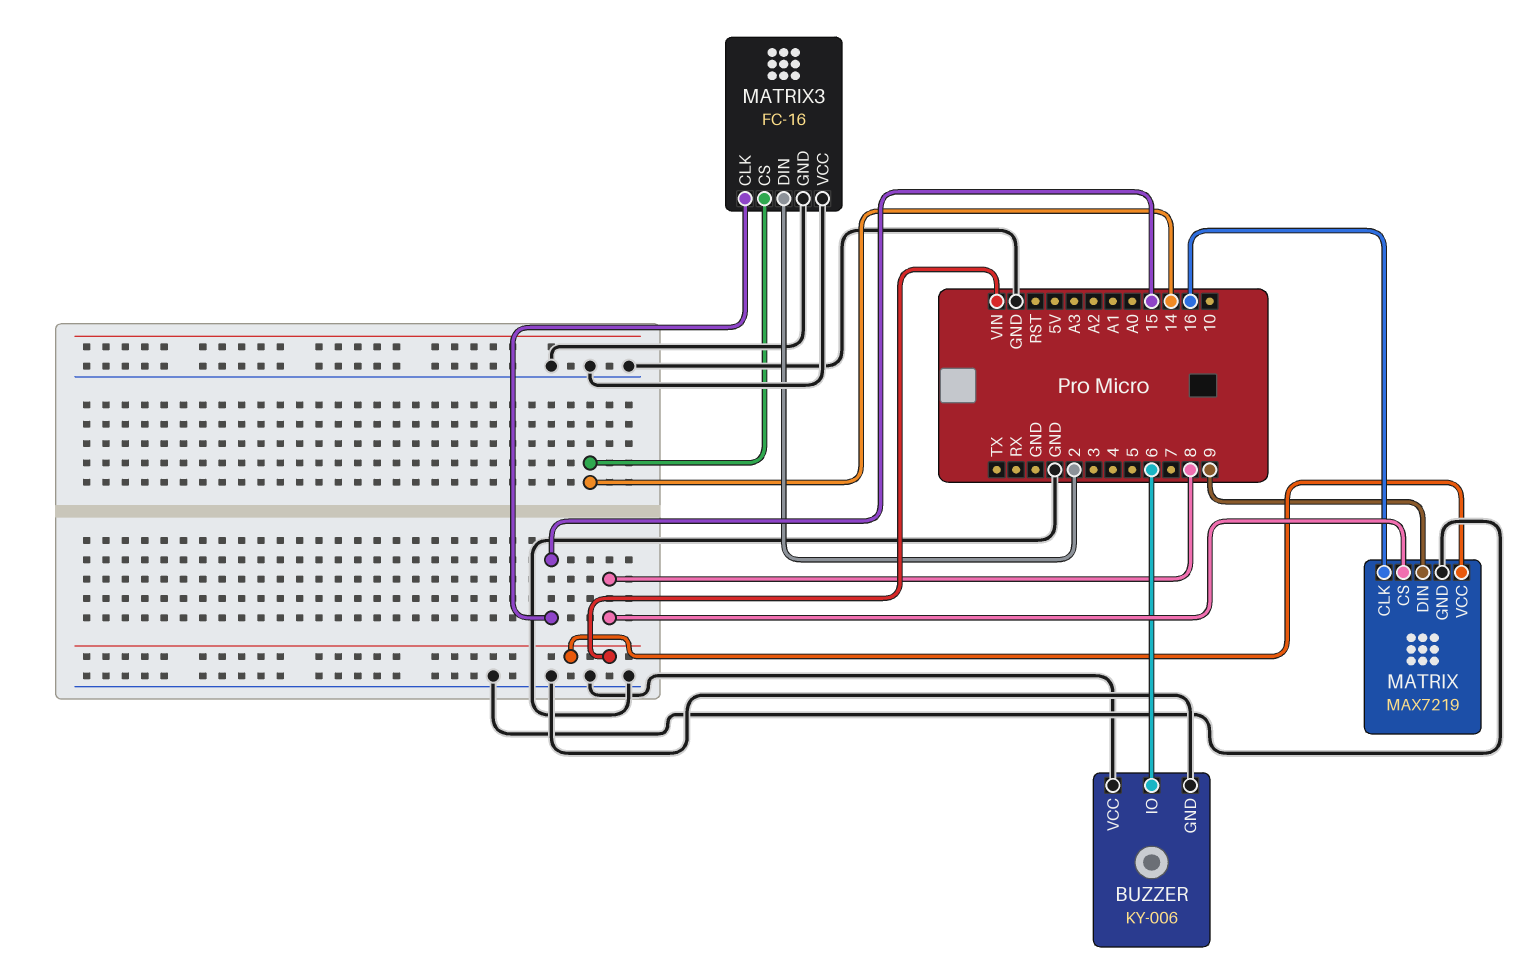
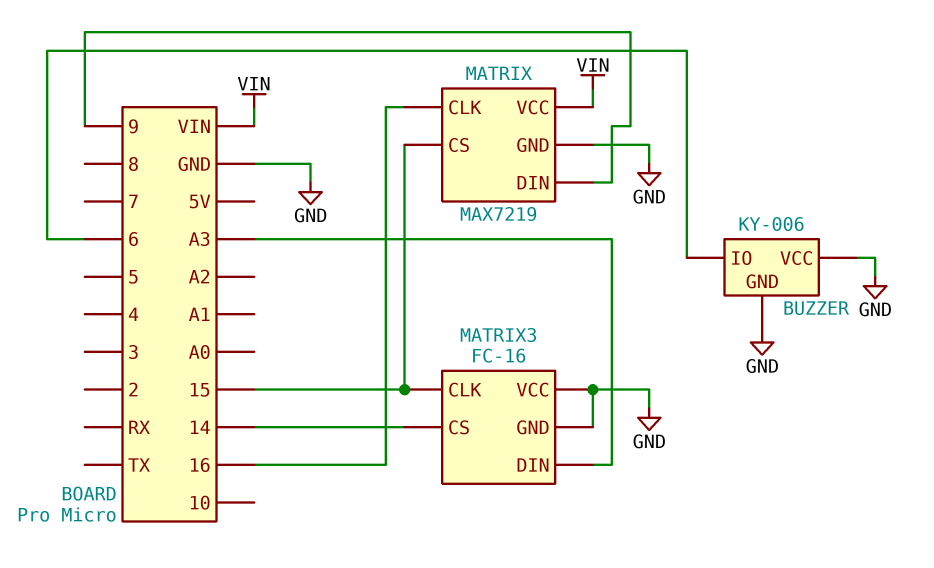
MATRIX pin CS: 8 -> 15
MATRIX3 pin DIN: 2 -> A3

